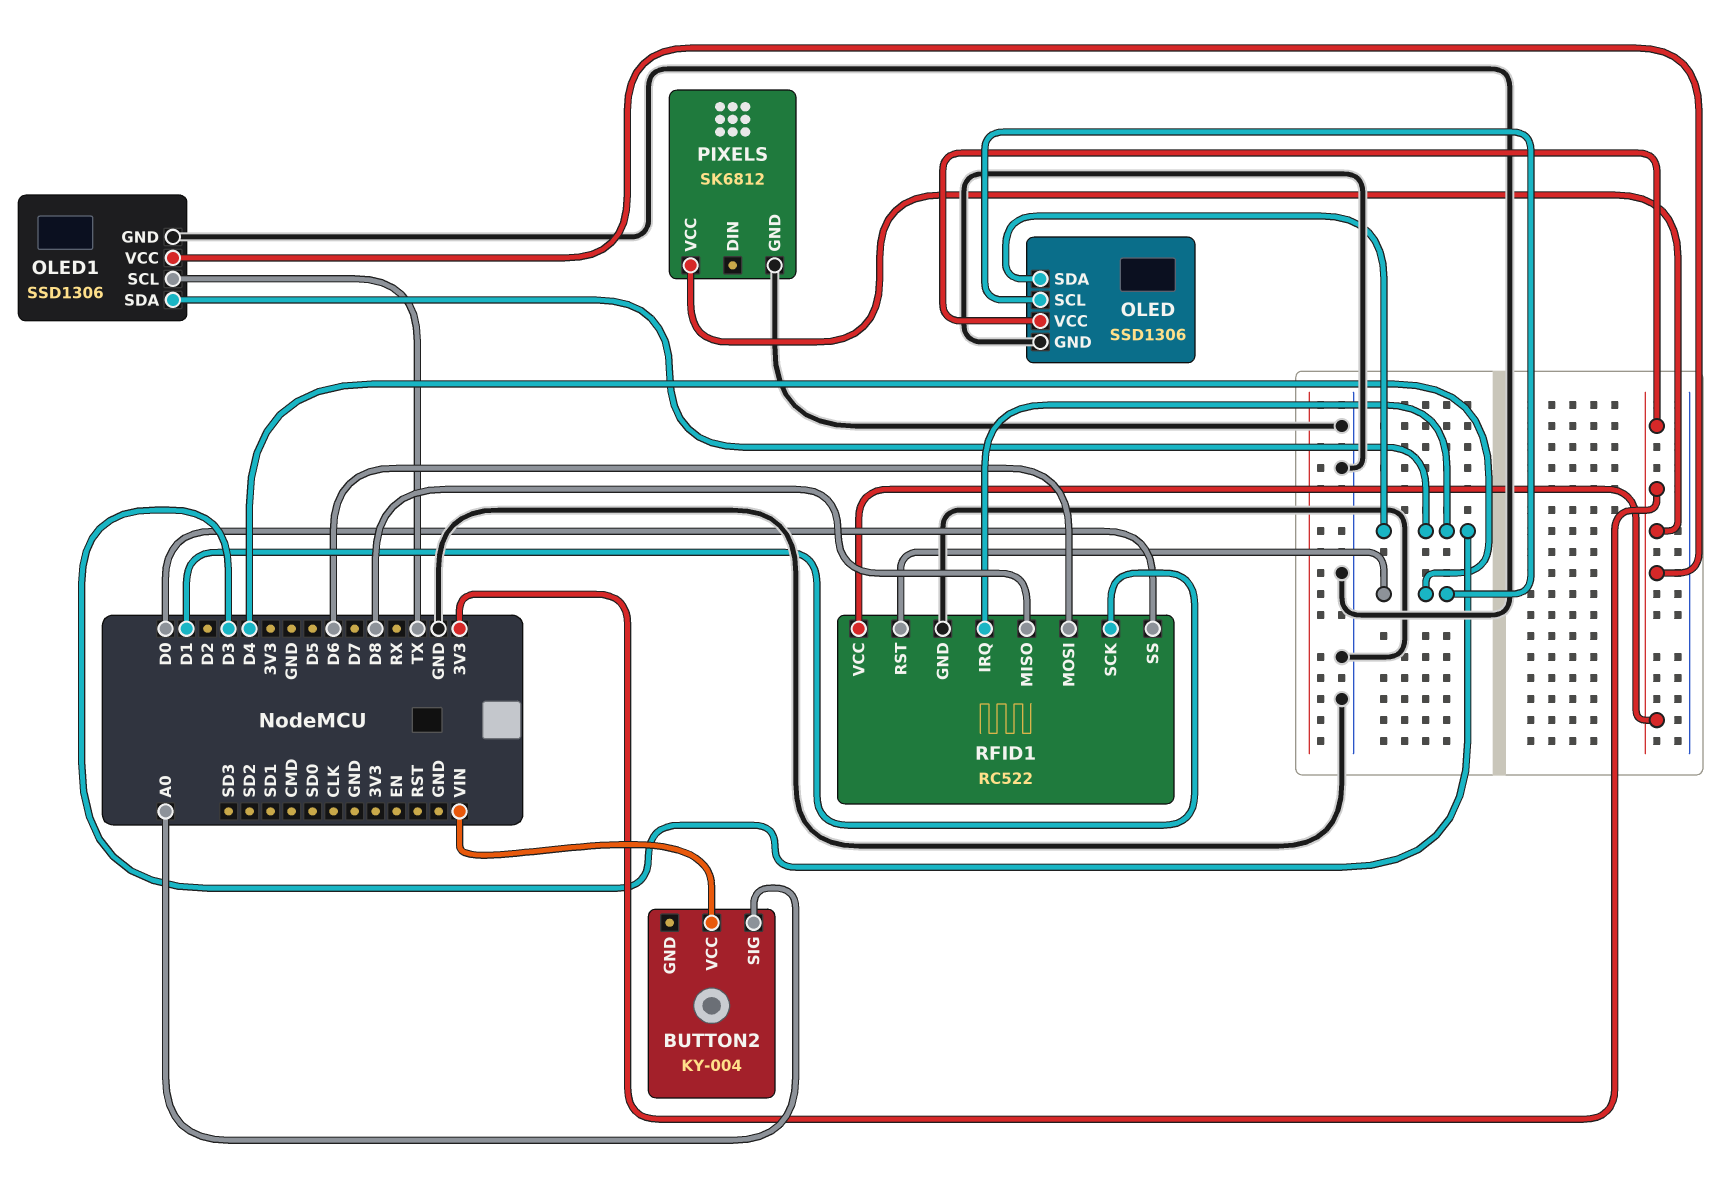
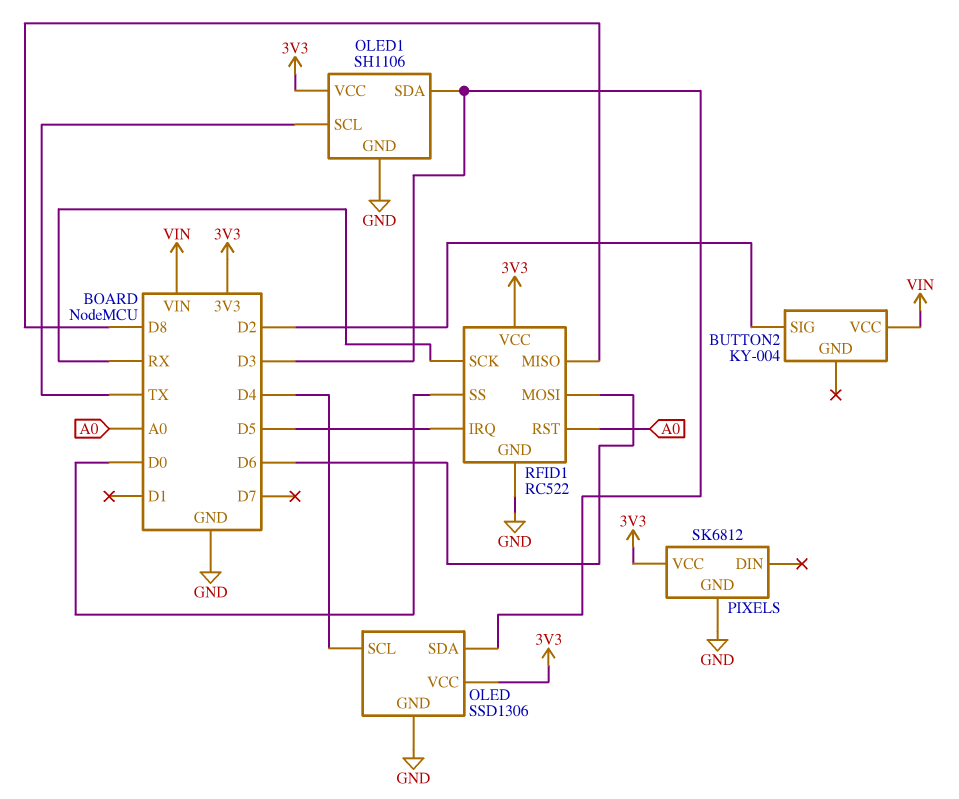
BUTTON2 pin SIG: A0 -> D2
OLED1: SSD1306 -> SH1106
RFID1 pin IRQ: D3 -> D5
RFID1 pin RST: D4 -> A0
RFID1 pin SCK: D1 -> RX

